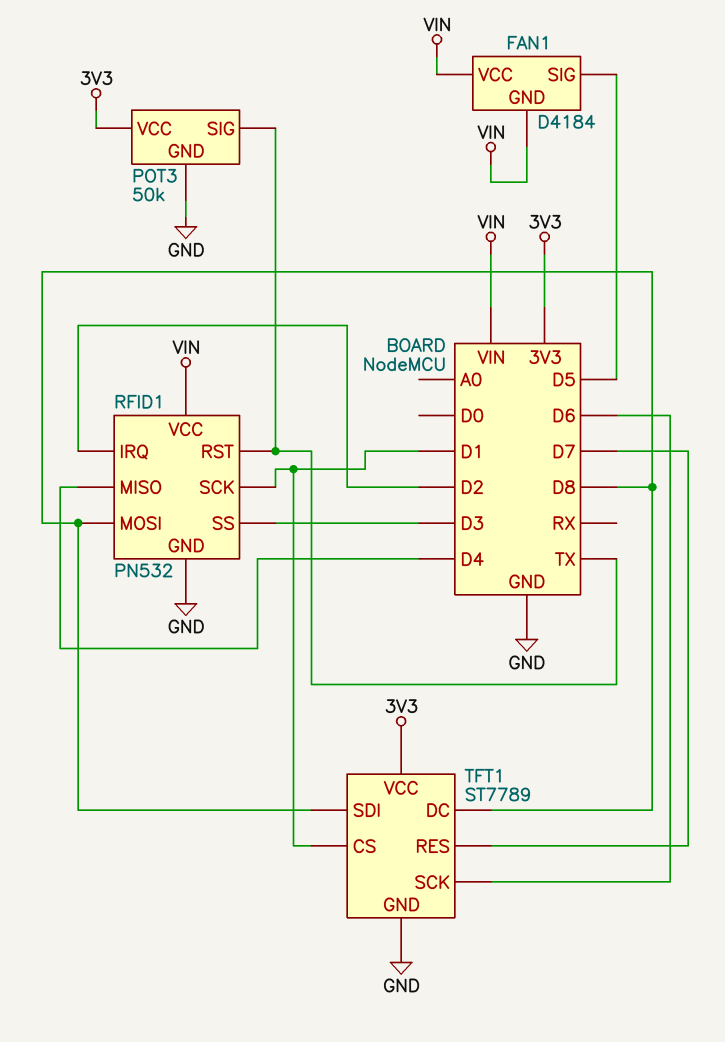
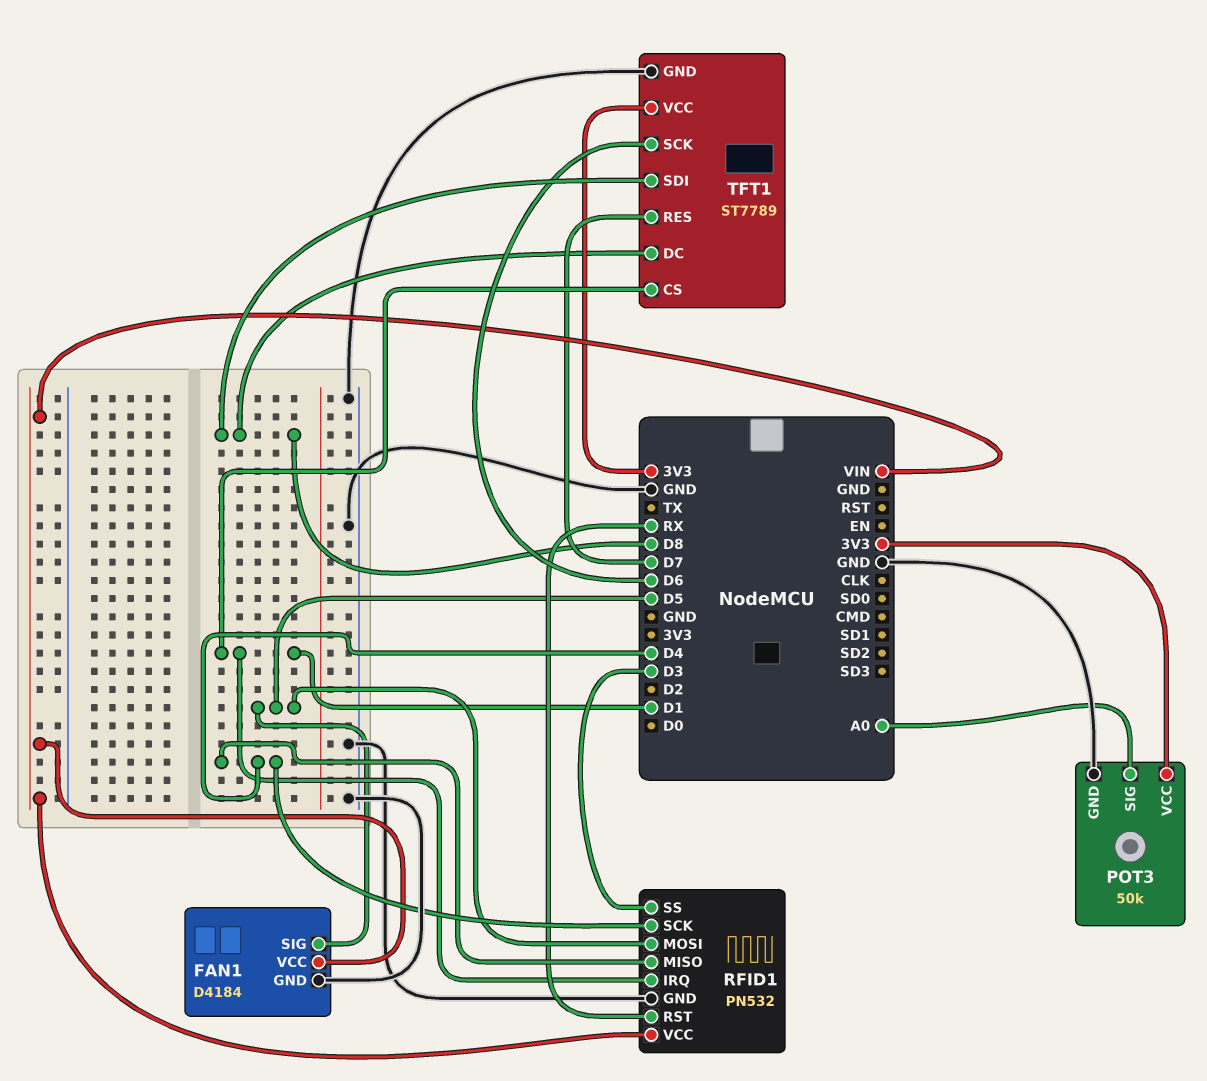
FAN1 pin GND: VIN -> GND
POT3 pin SIG: TX -> A0
RFID1 pin IRQ: D2 -> D1
RFID1 pin MOSI: D8 -> D5
RFID1 pin RST: TX -> RX
RFID1 pin SCK: D1 -> D4

